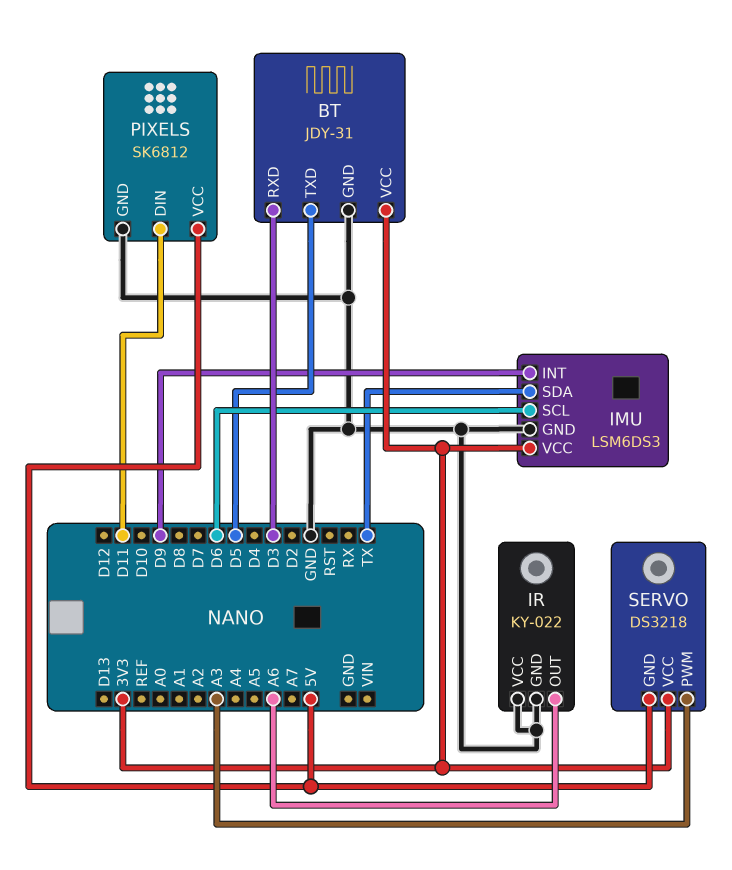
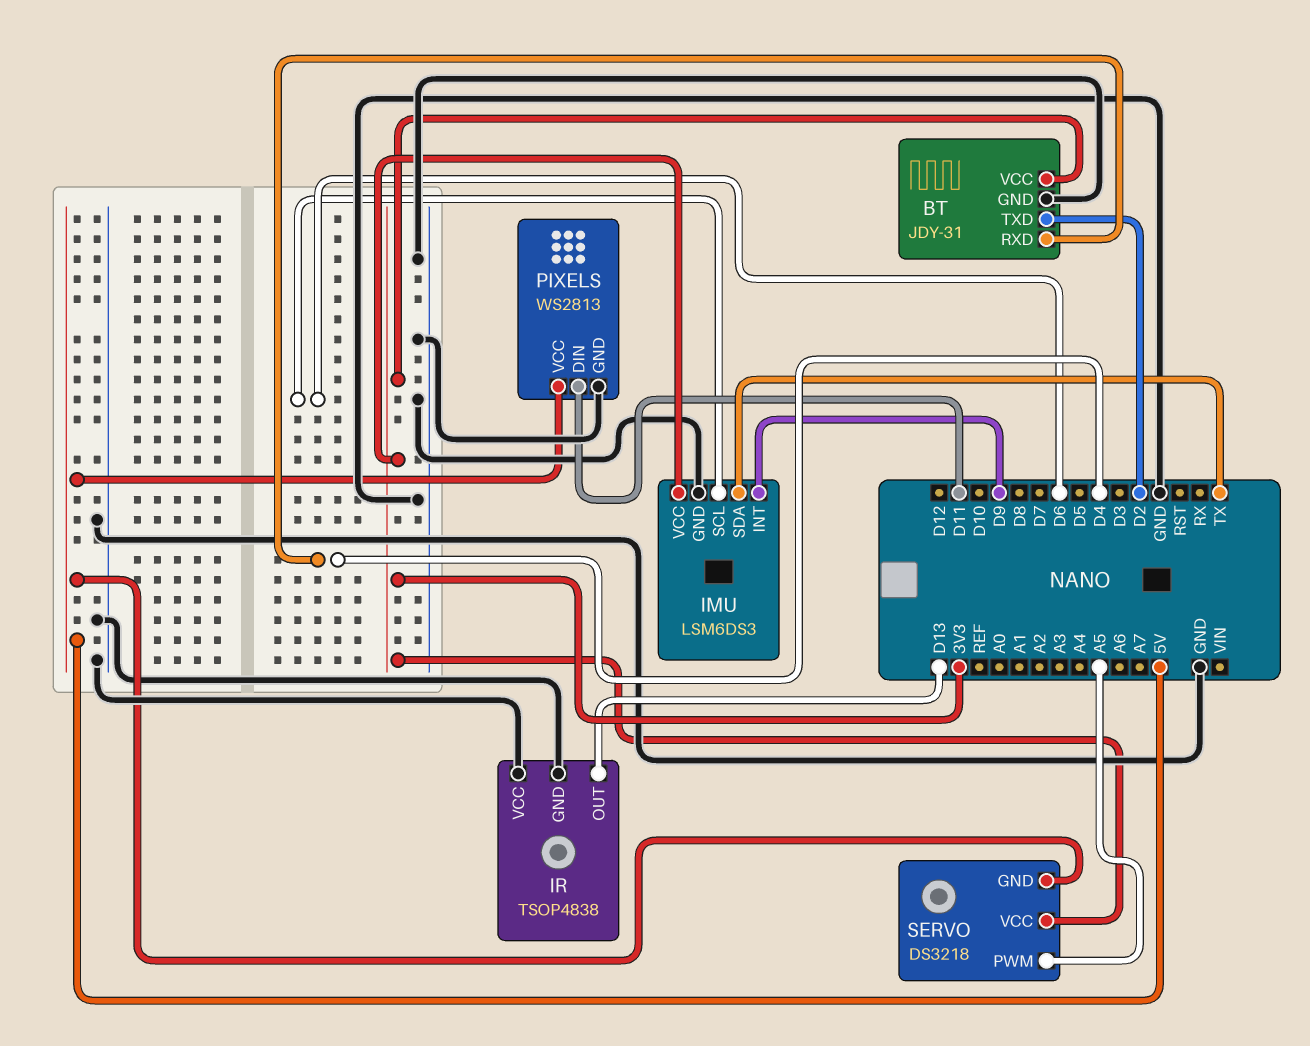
BT pin RXD: D3 -> D4
BT pin TXD: D5 -> D2
IR: KY-022 -> TSOP4838
IR pin OUT: A6 -> D13
PIXELS: SK6812 -> WS2813
SERVO pin PWM: A3 -> A5

